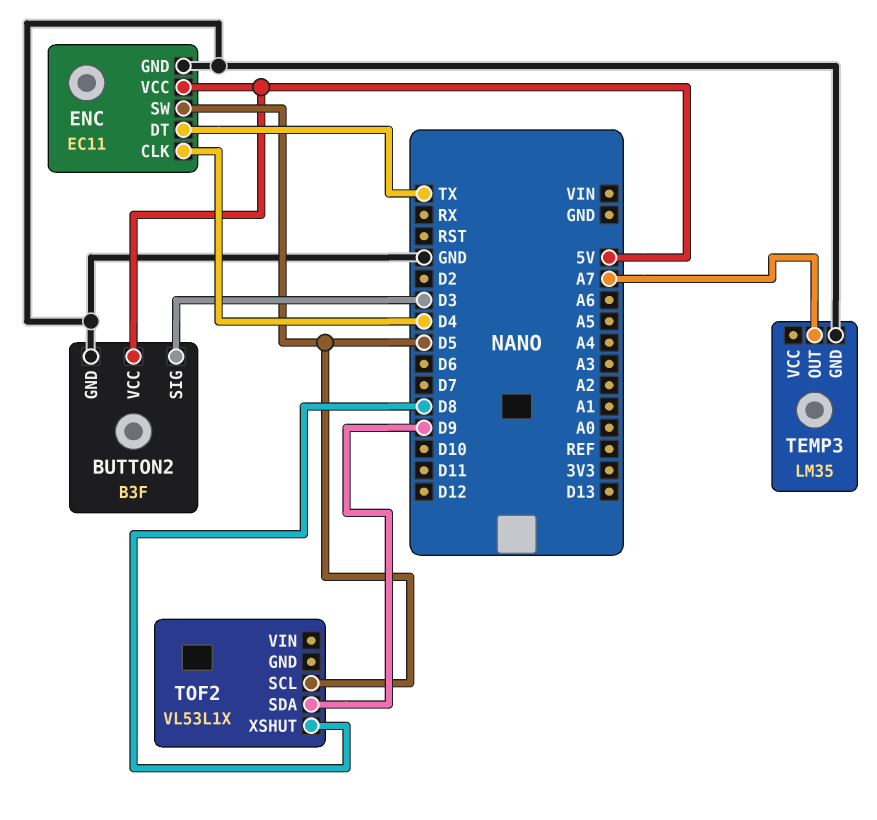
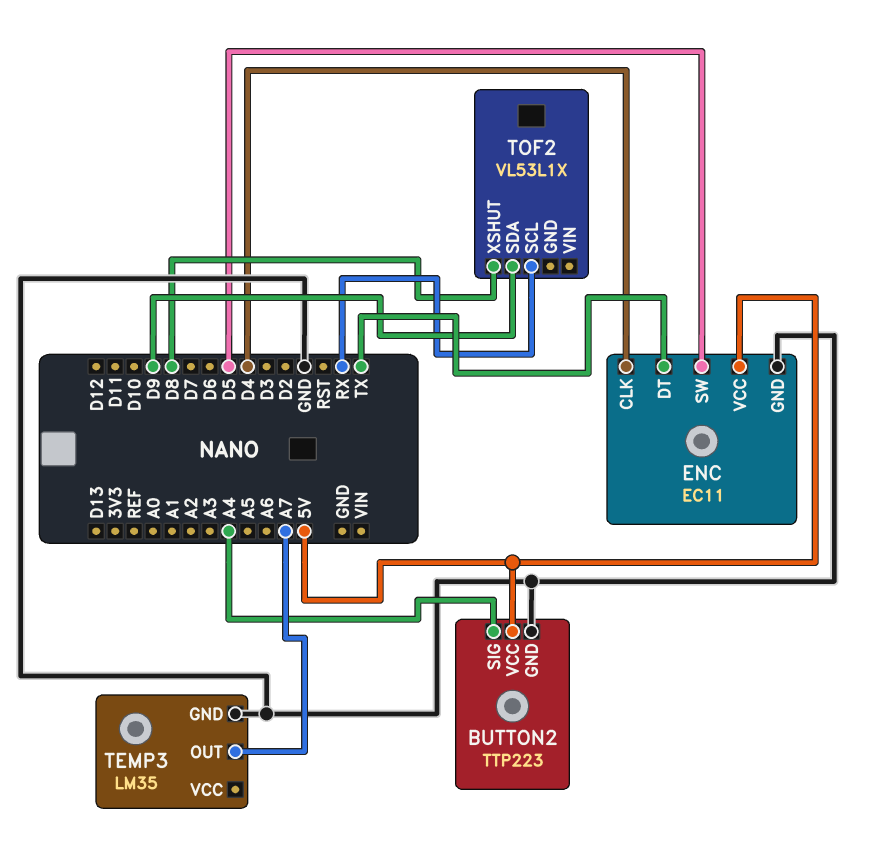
BUTTON2: B3F -> TTP223
BUTTON2 pin SIG: D3 -> A4
TOF2 pin SCL: D5 -> RX

